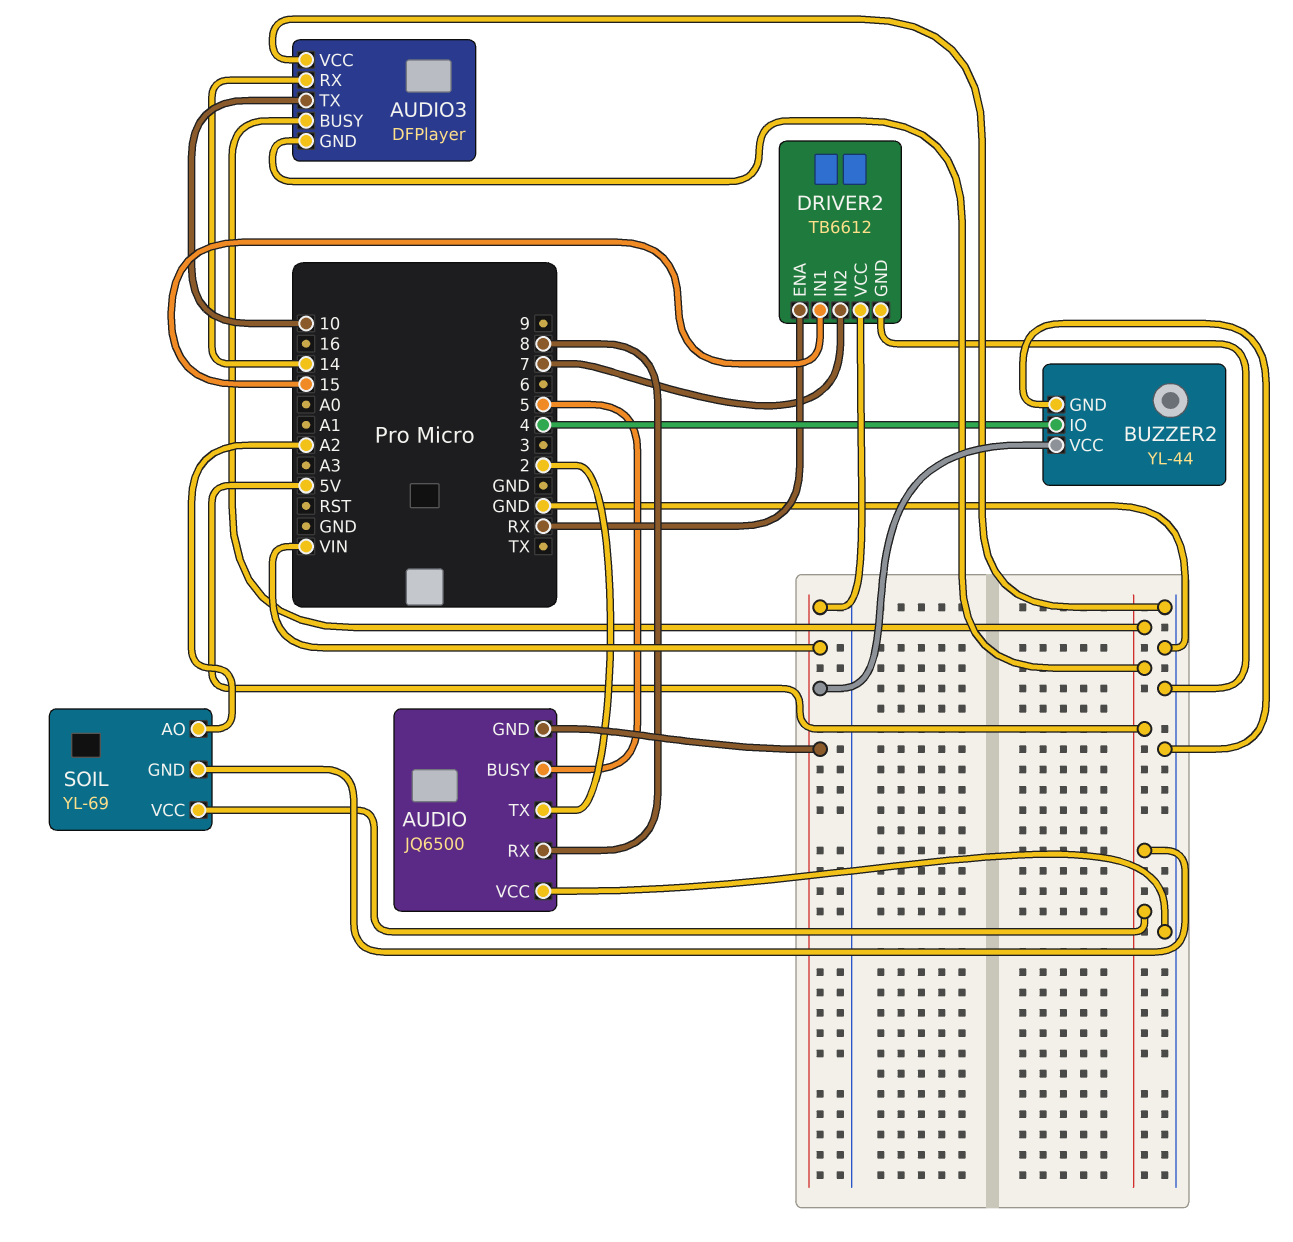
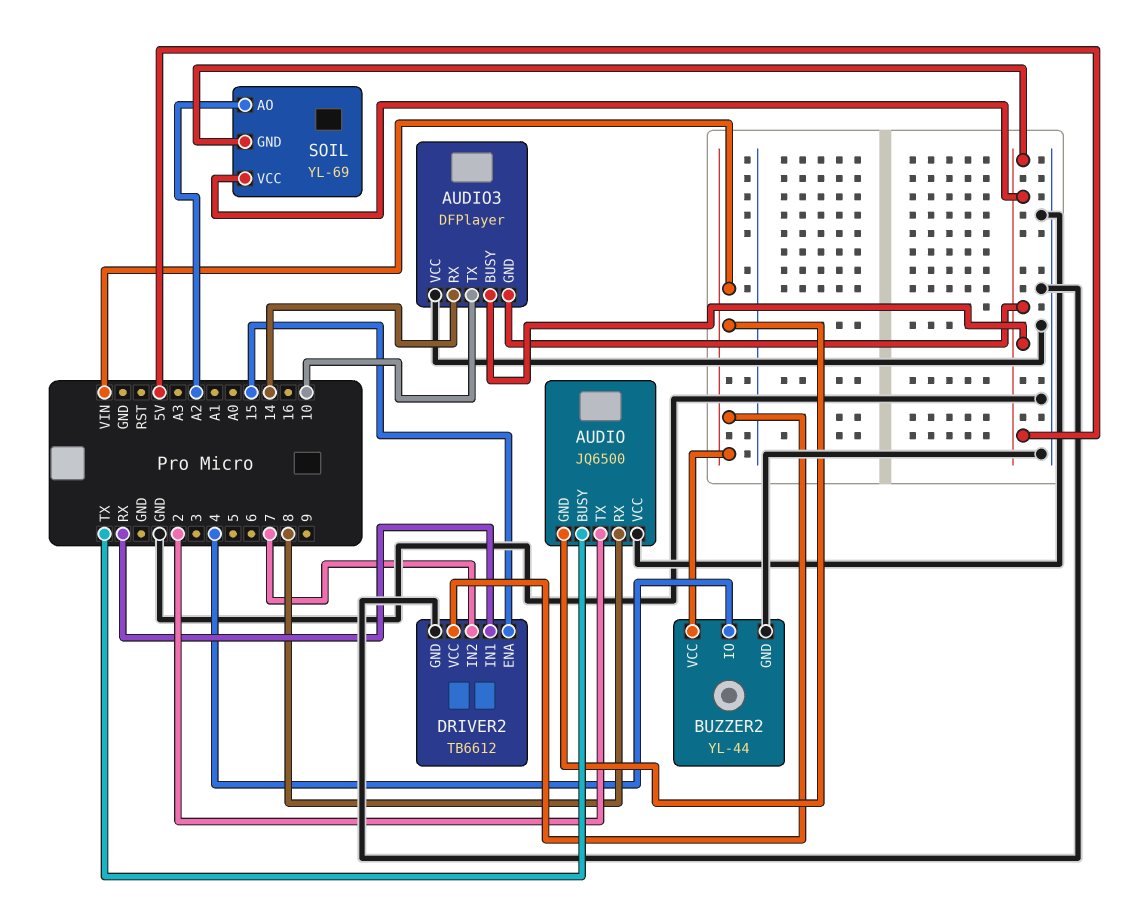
AUDIO pin BUSY: 5 -> TX
DRIVER2 pin ENA: RX -> 15
DRIVER2 pin IN1: 15 -> RX

